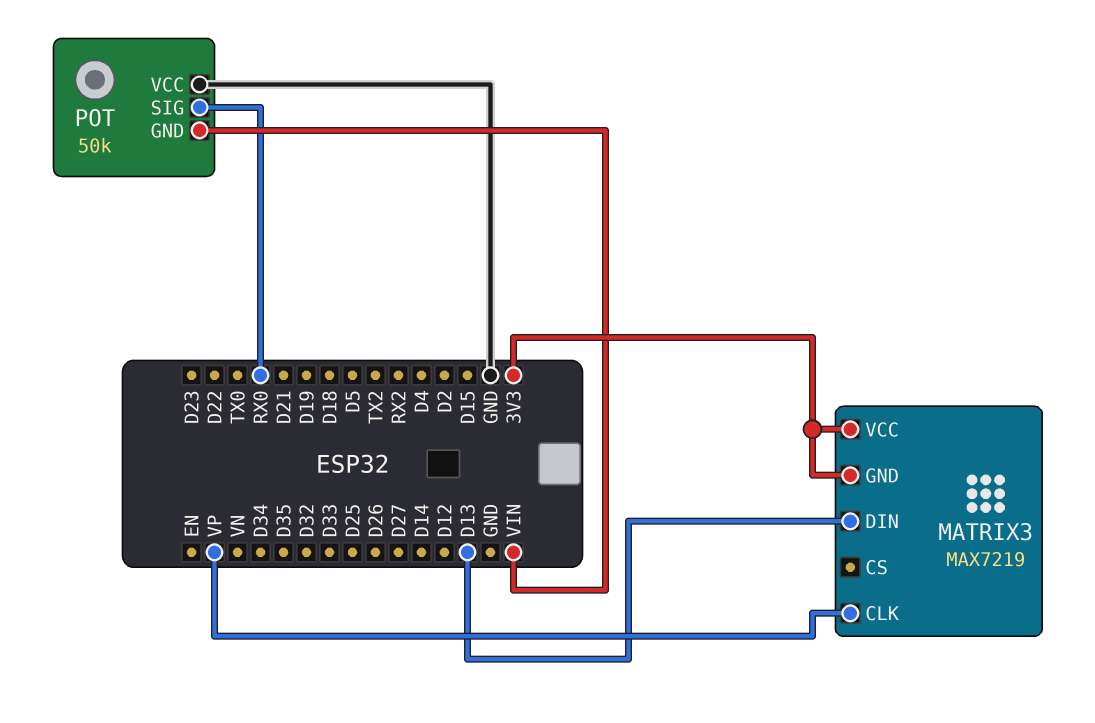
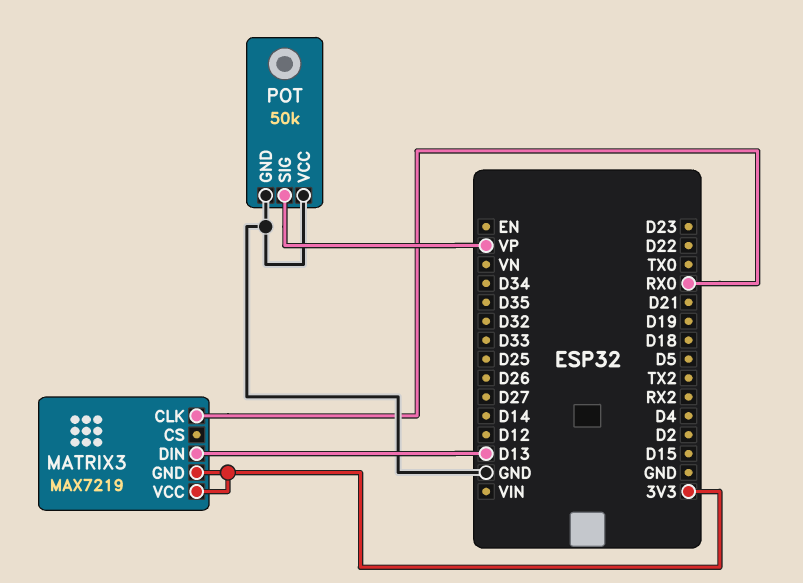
MATRIX3 pin CLK: VP -> RX0
POT pin GND: VIN -> GND
POT pin SIG: RX0 -> VP

